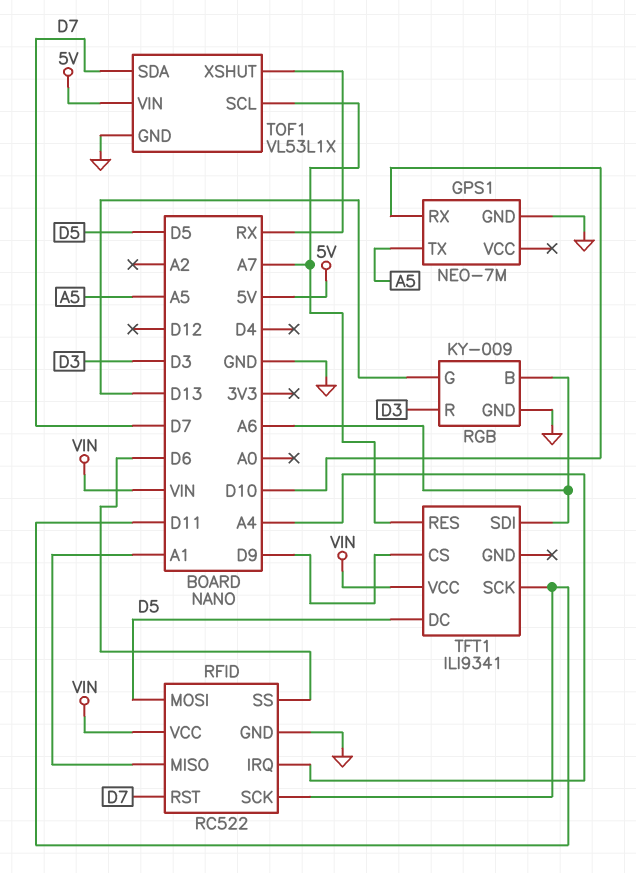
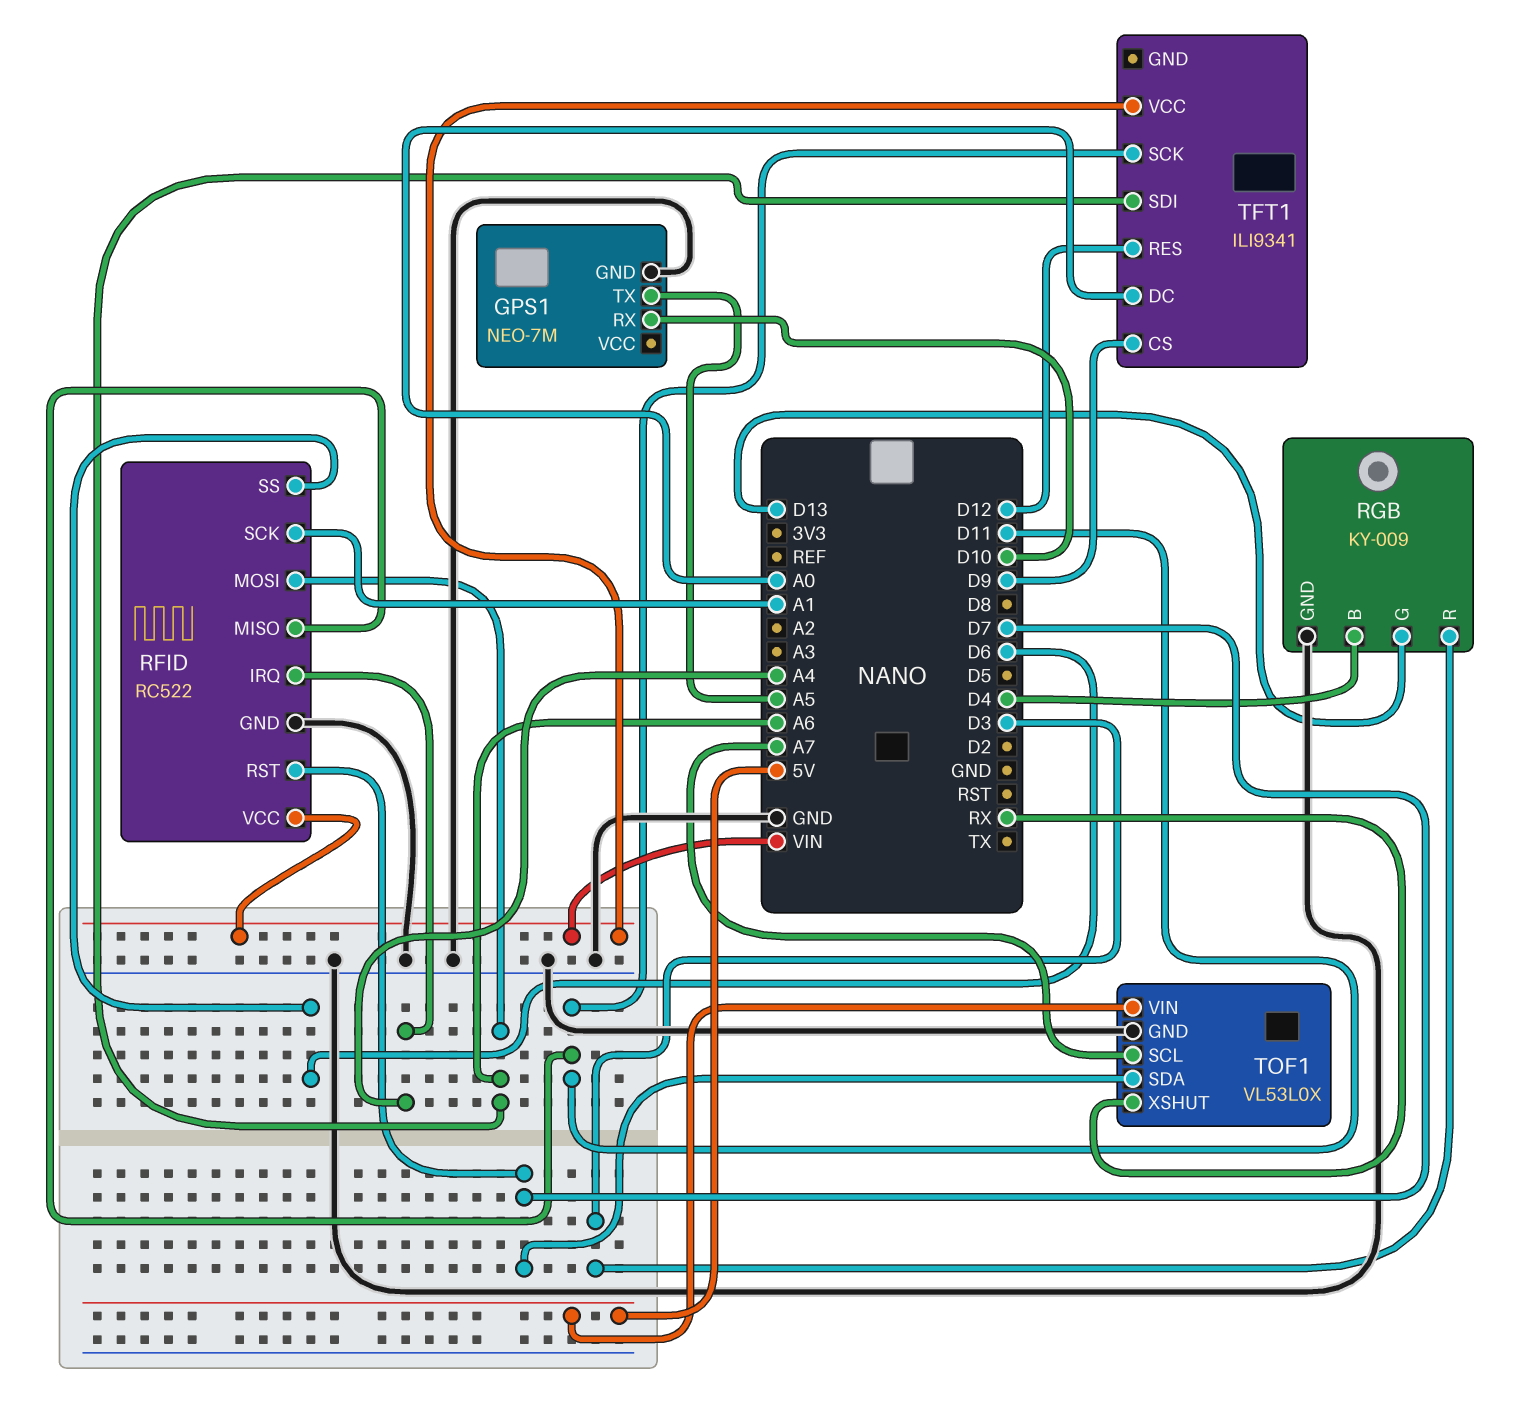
RFID pin MISO: A1 -> D11
RFID pin MOSI: D5 -> A6
RFID pin SCK: D11 -> A1
RGB pin B: A6 -> D4
TFT1 pin DC: D5 -> A0
TFT1 pin RES: A7 -> D12
TOF1: VL53L1X -> VL53L0X

